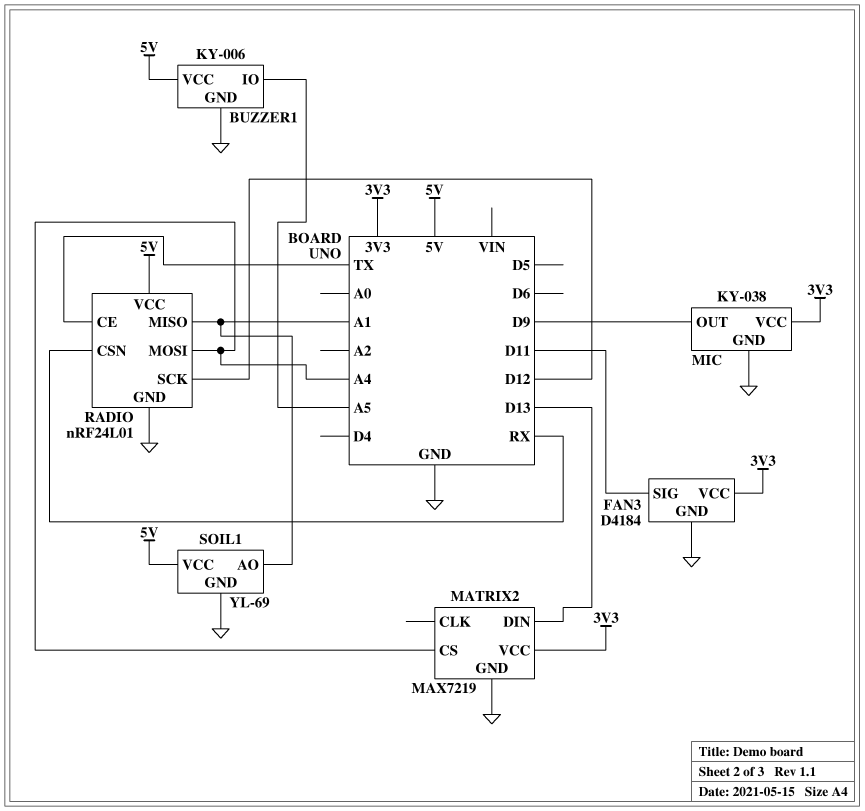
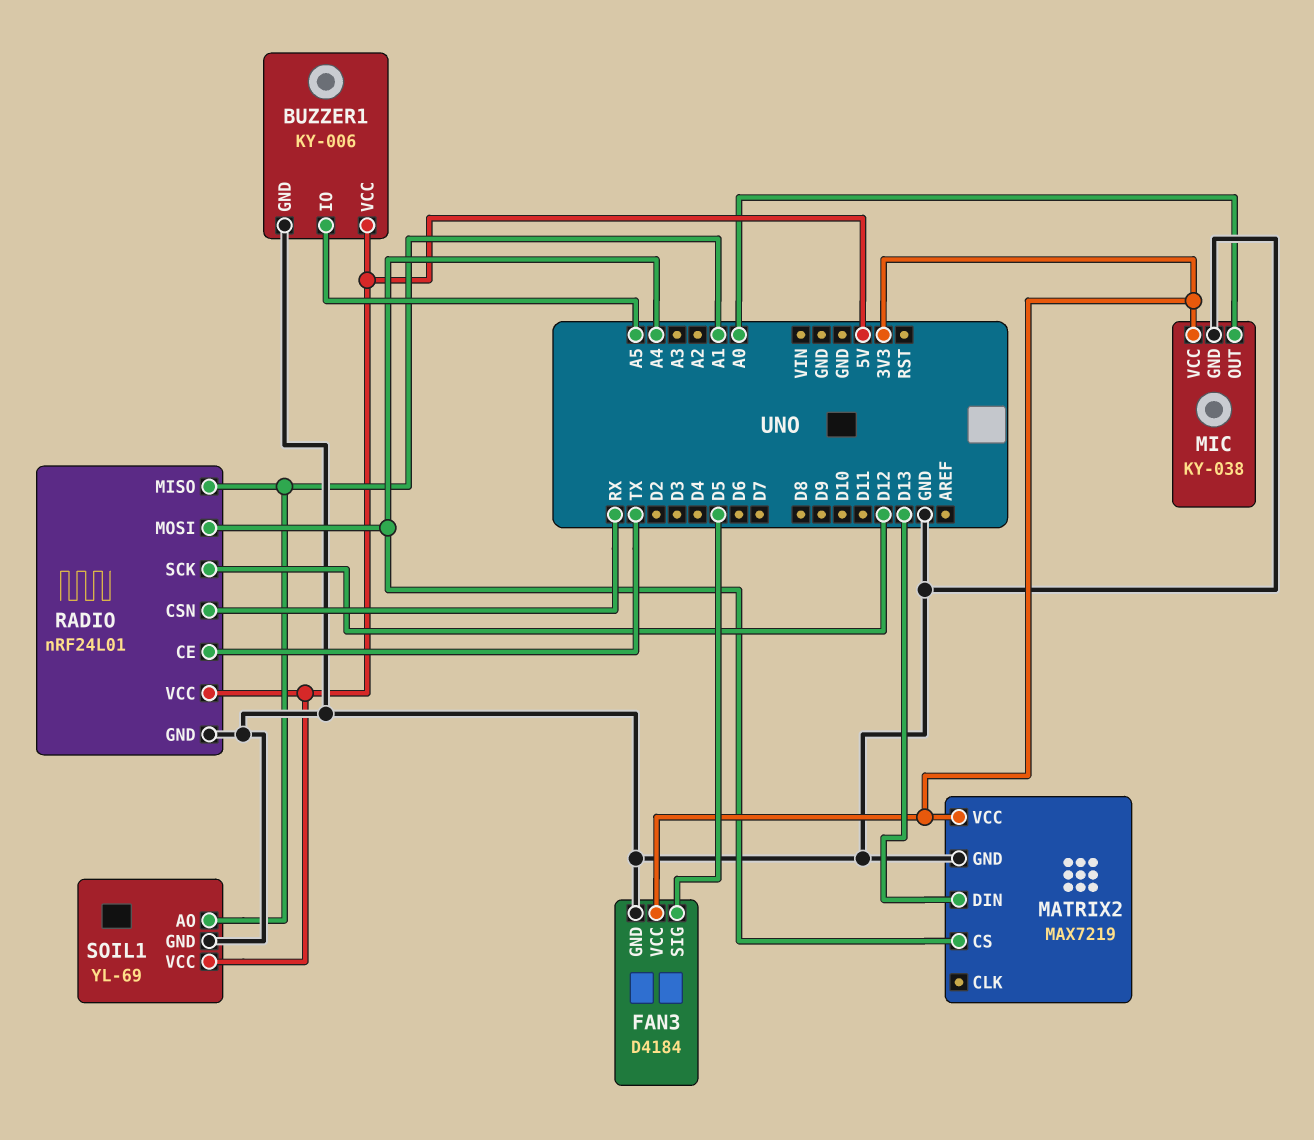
FAN3 pin SIG: D11 -> D5
MIC pin OUT: D9 -> A0

